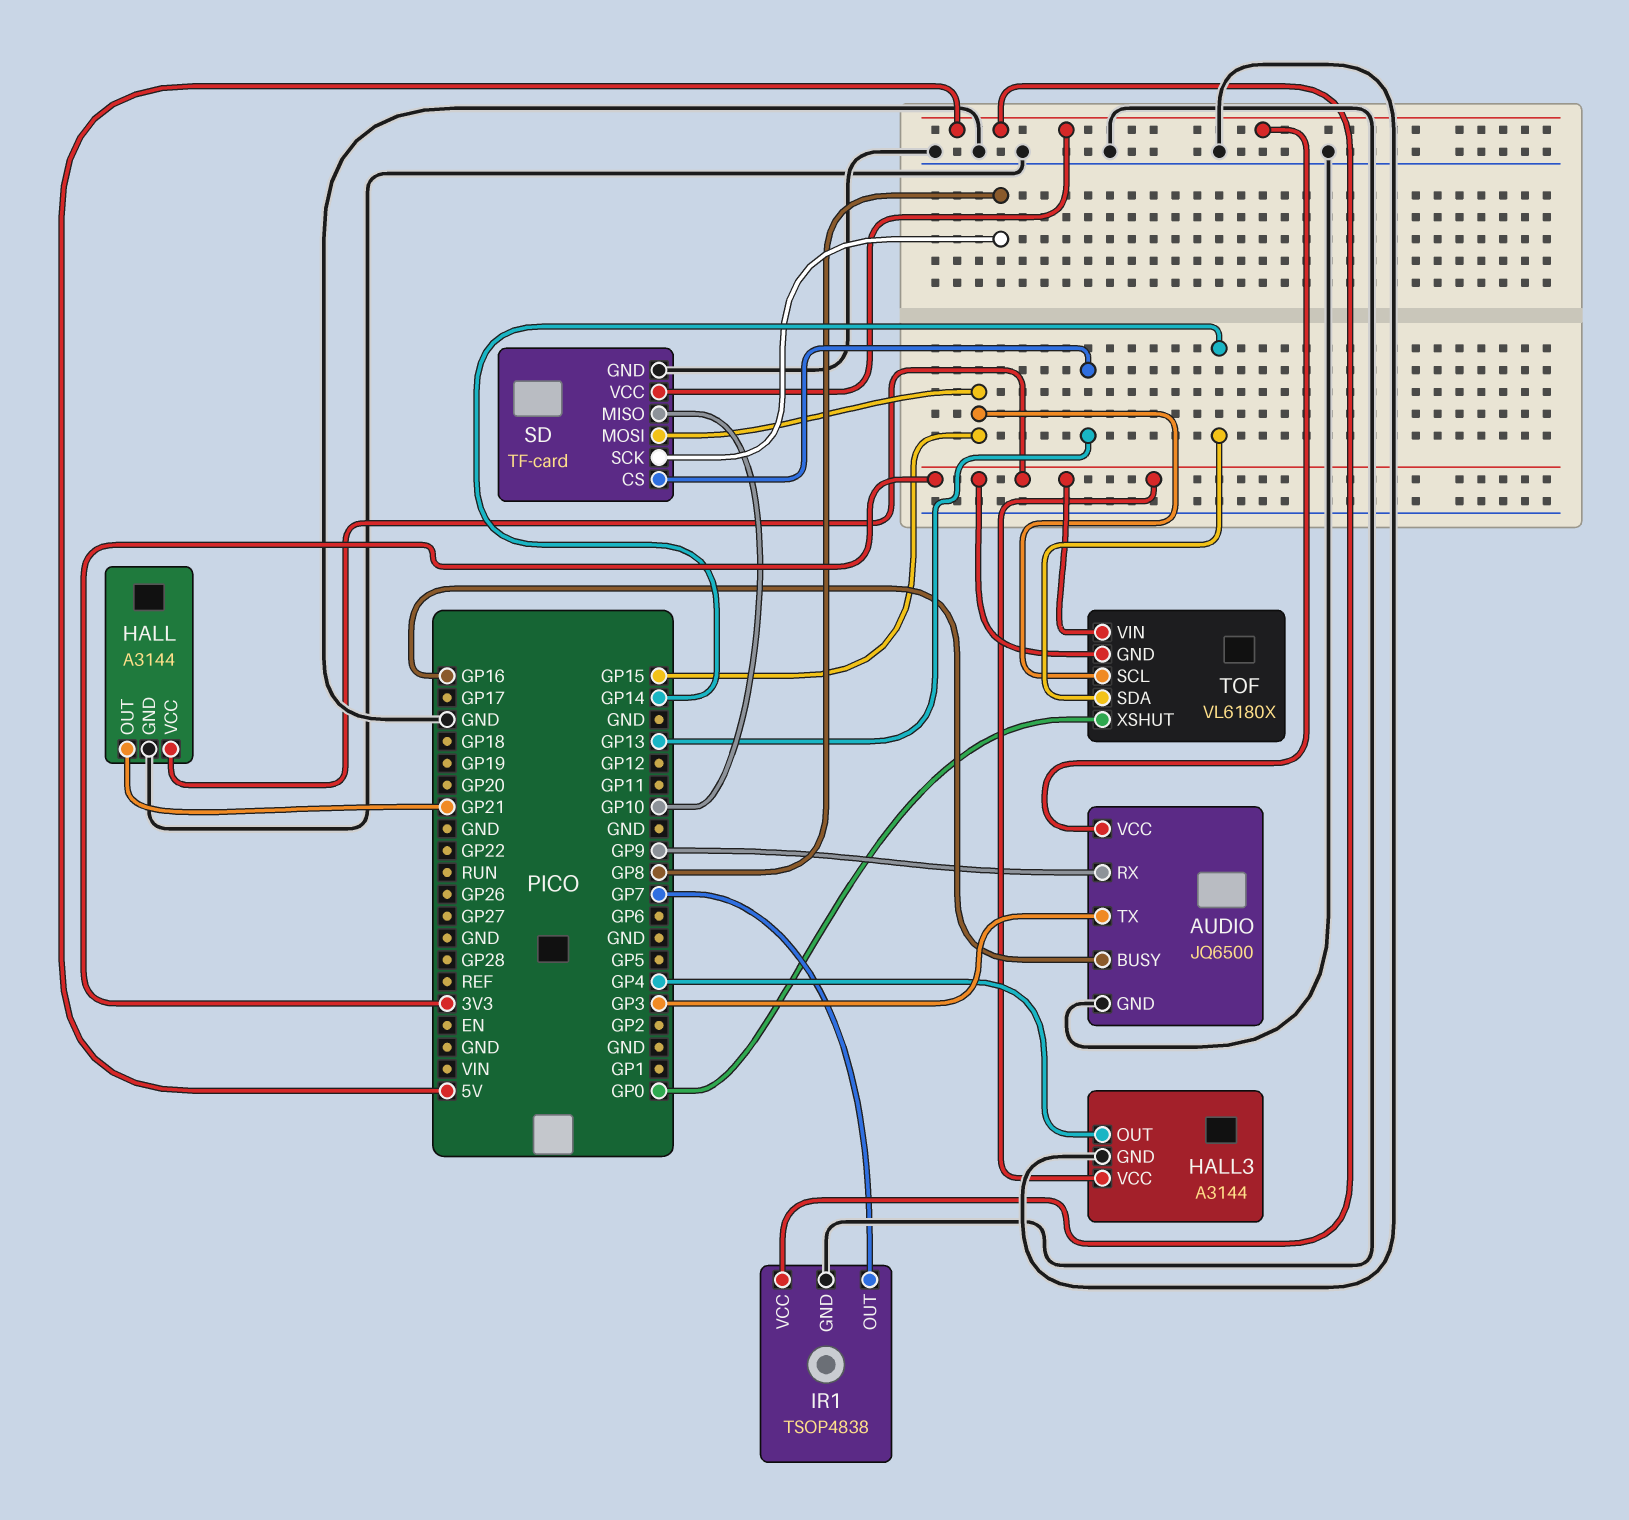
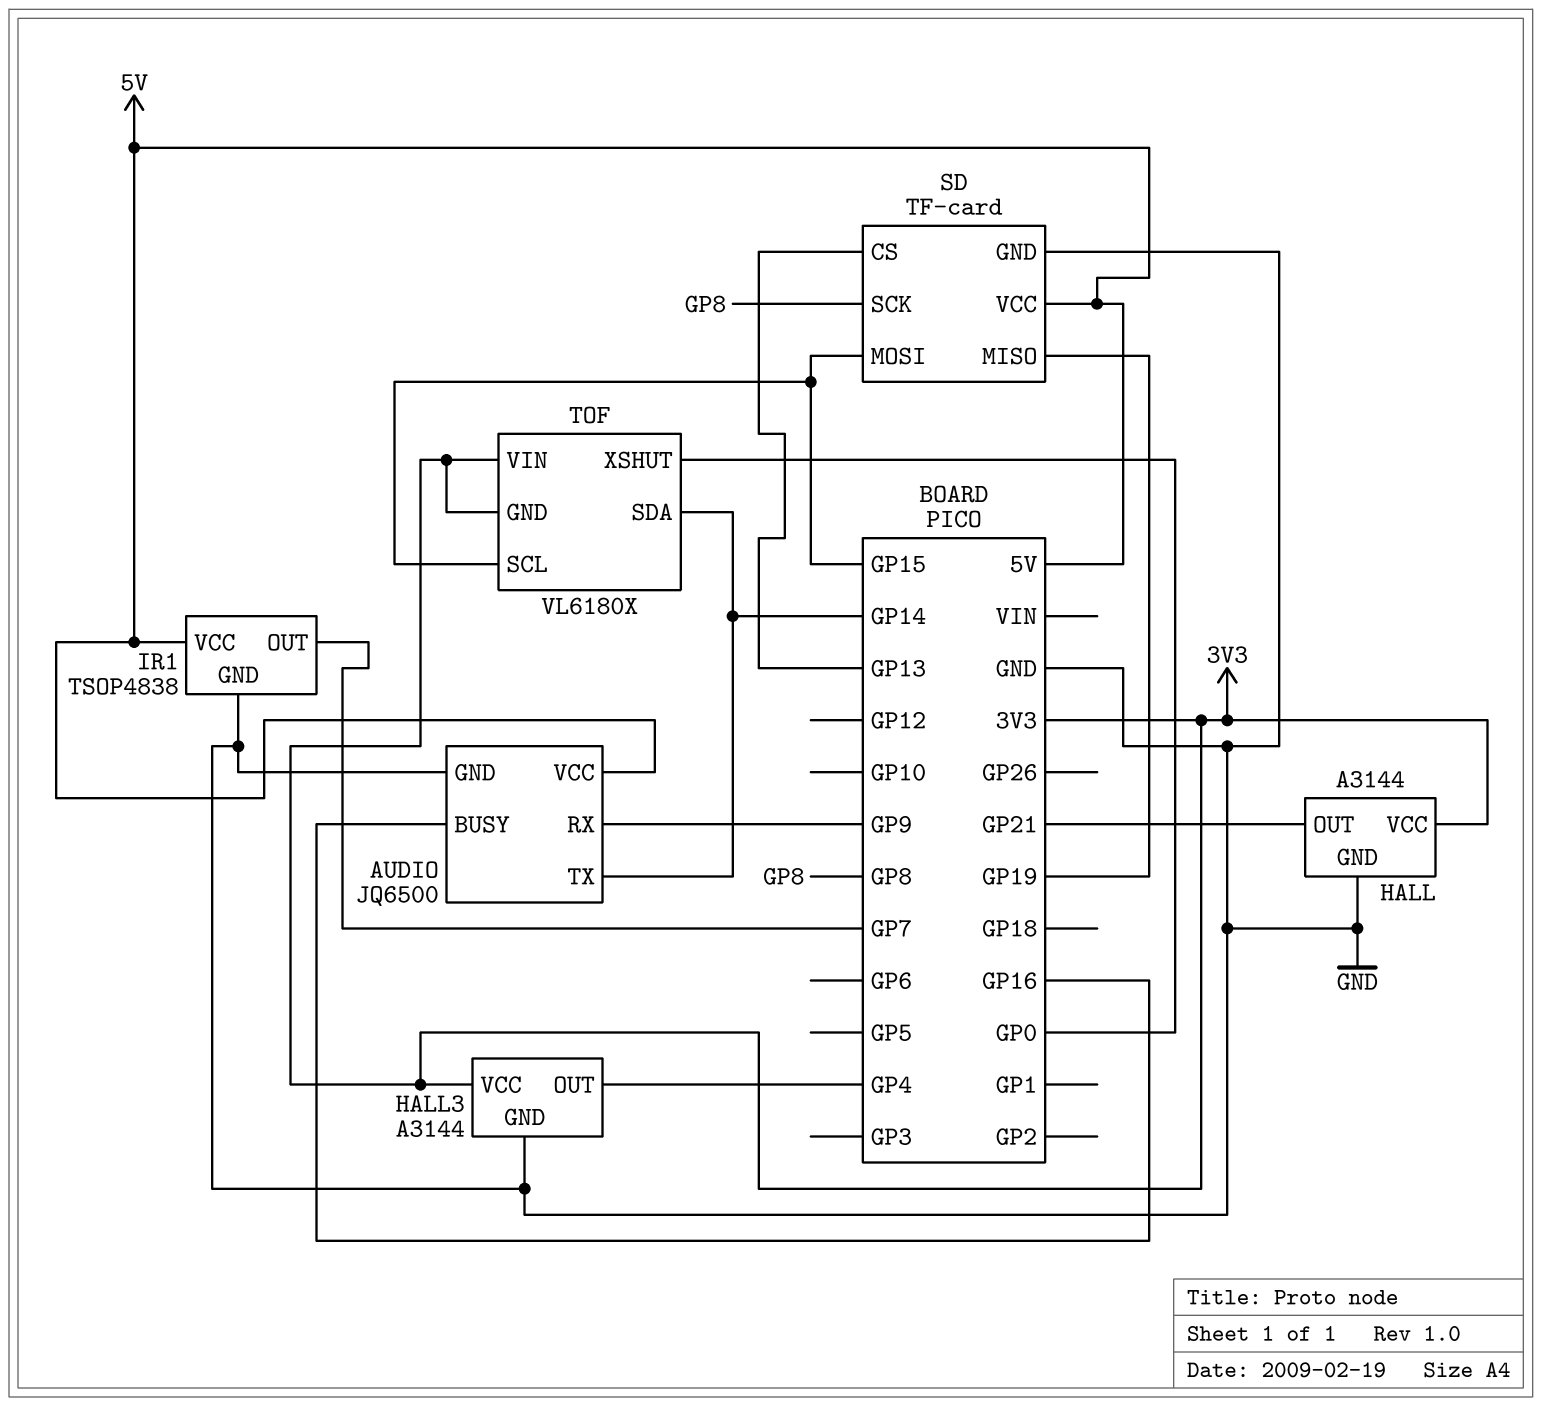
AUDIO pin TX: GP3 -> GP14
SD pin MISO: GP10 -> GP19

